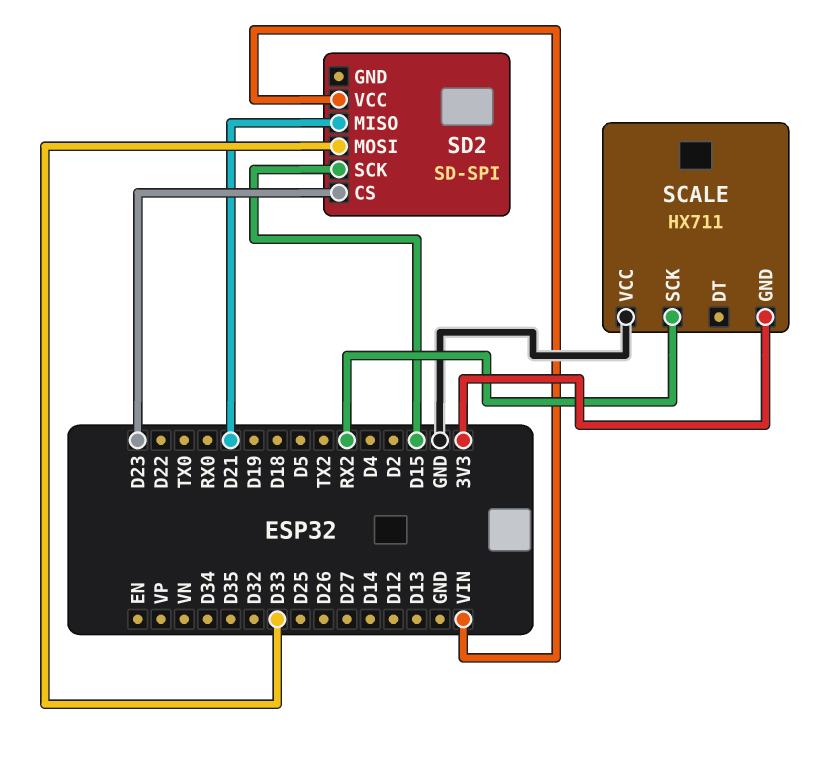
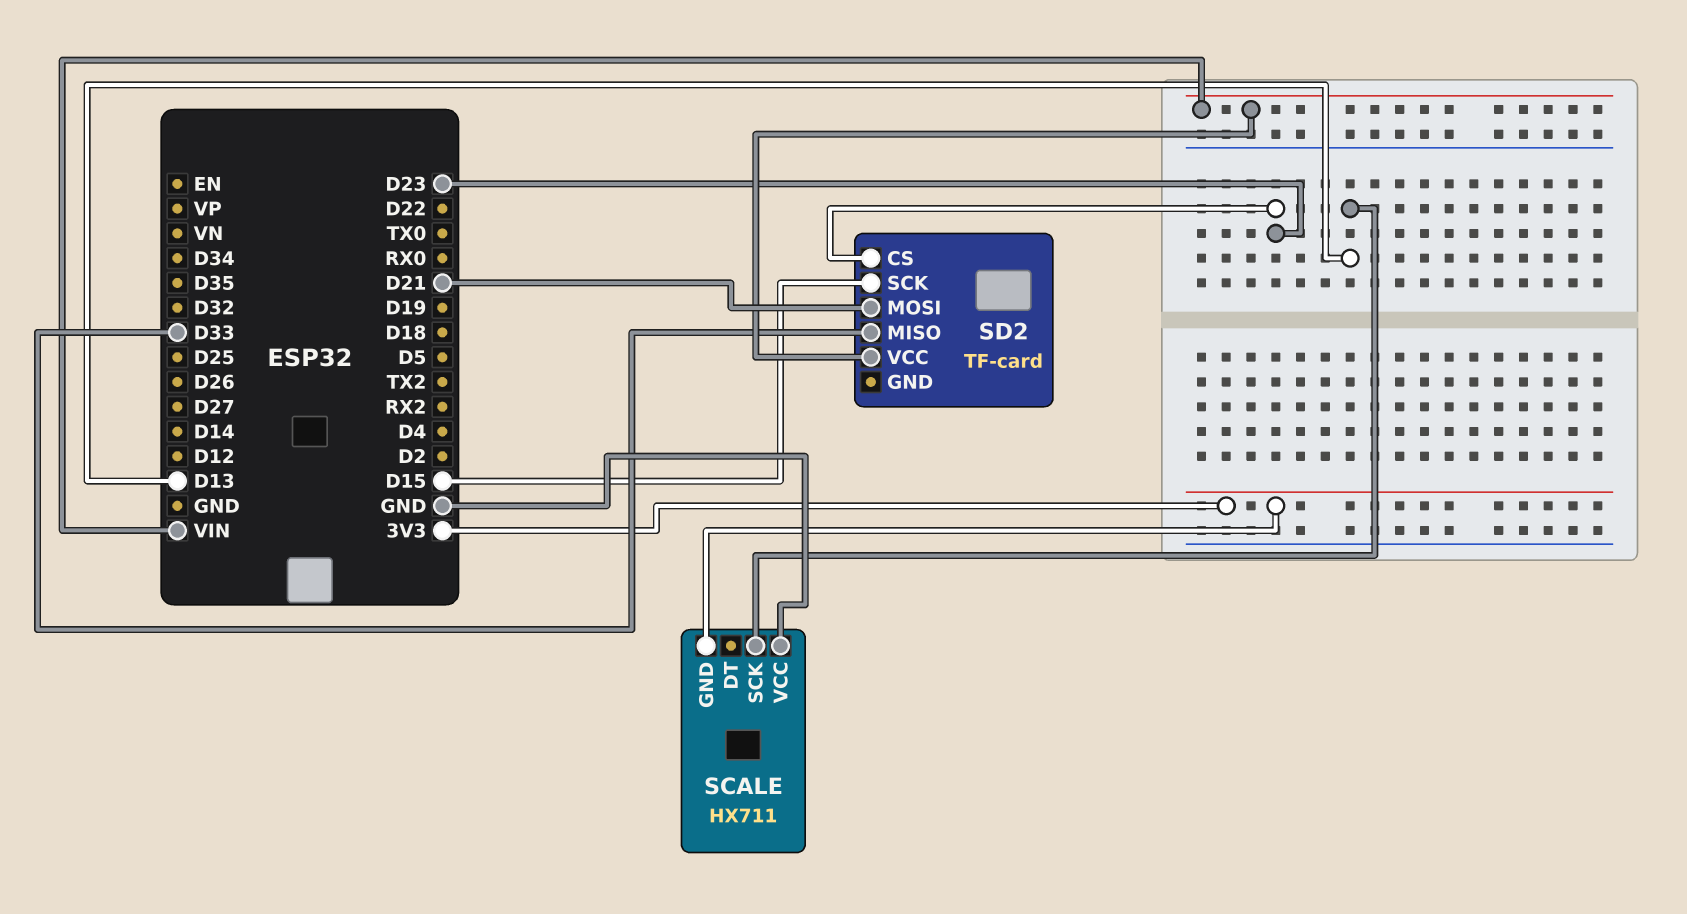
SCALE pin SCK: RX2 -> D13
SD2: SD-SPI -> TF-card
SD2 pin MISO: D21 -> D33
SD2 pin MOSI: D33 -> D21

